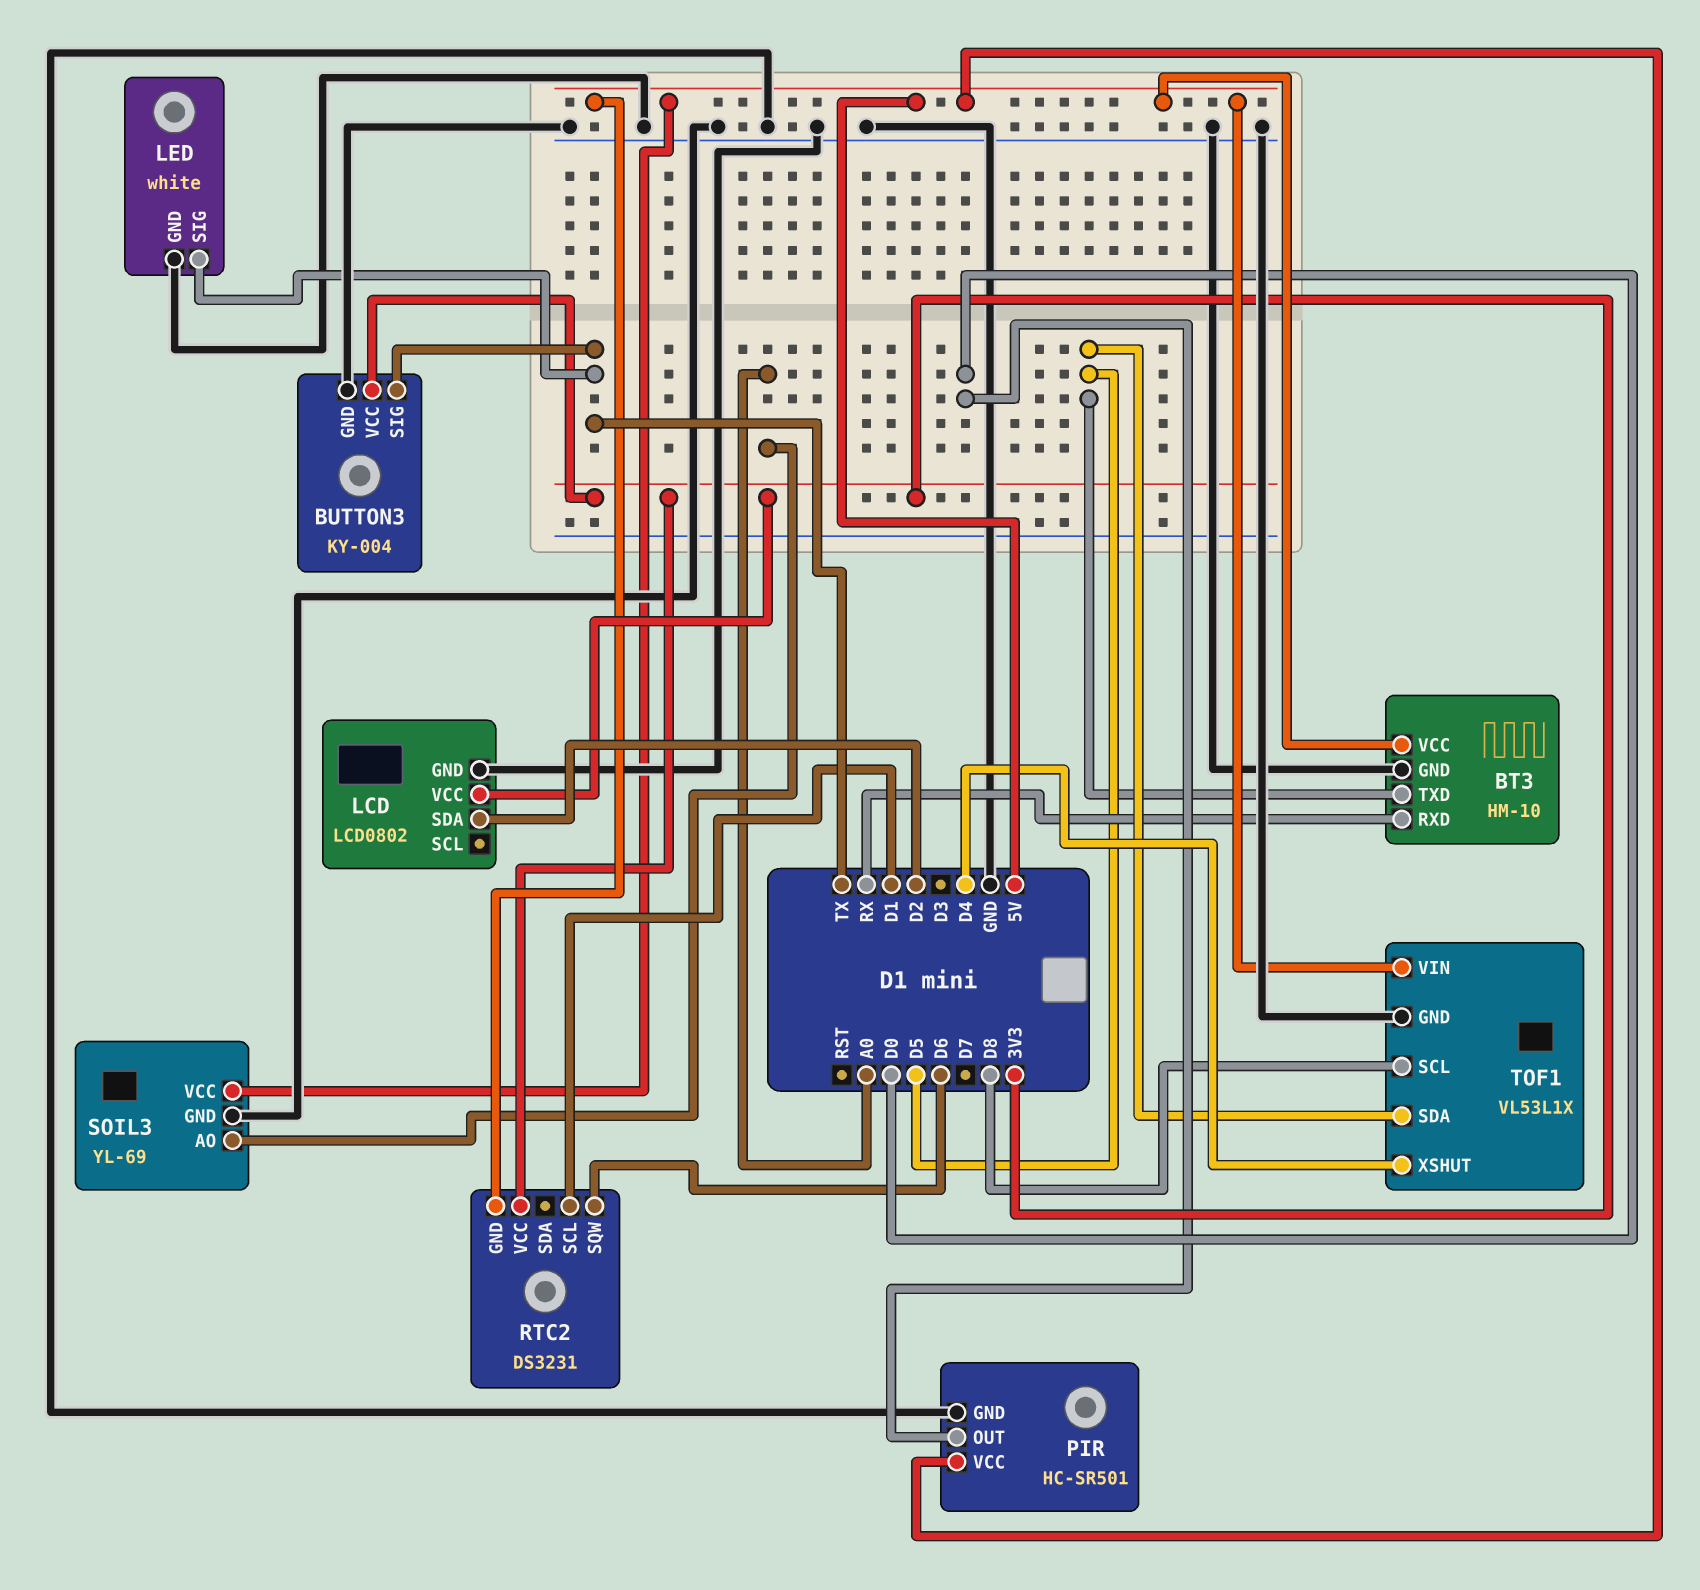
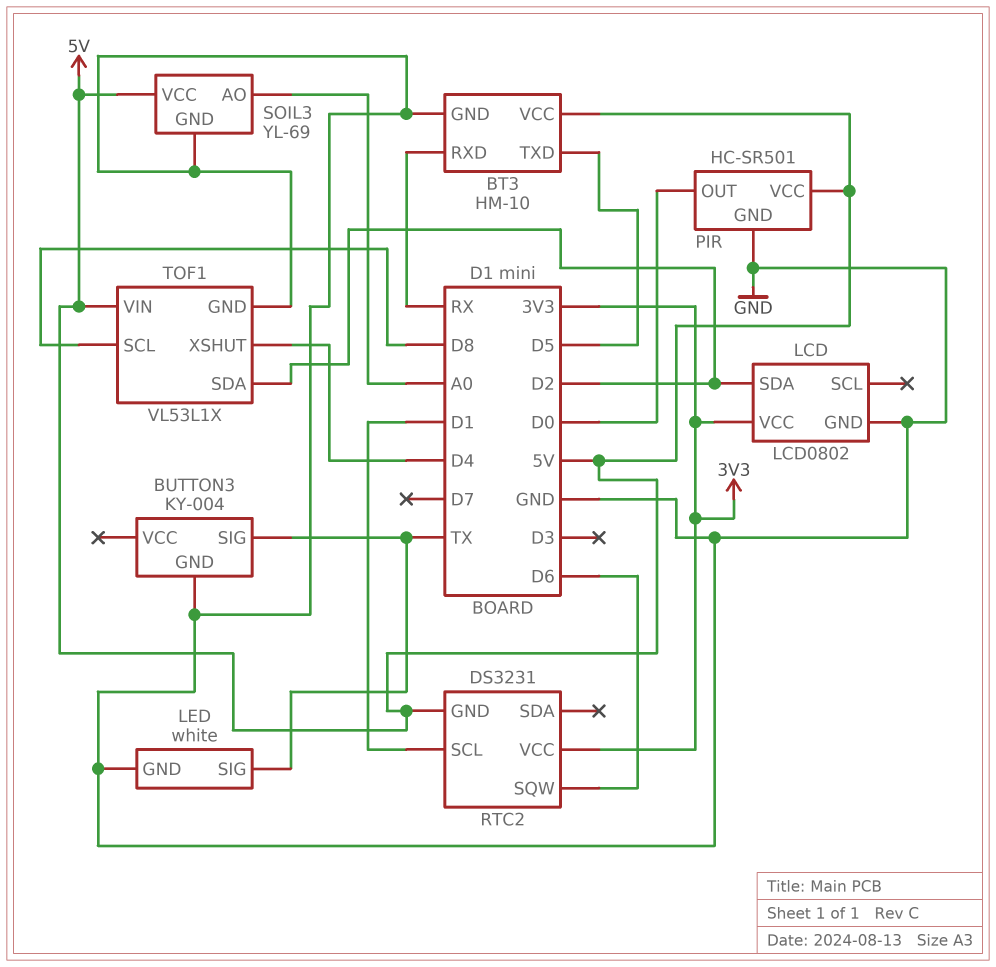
BUTTON3 pin VCC: 3V3 -> none
TOF1 pin SDA: D5 -> D2

